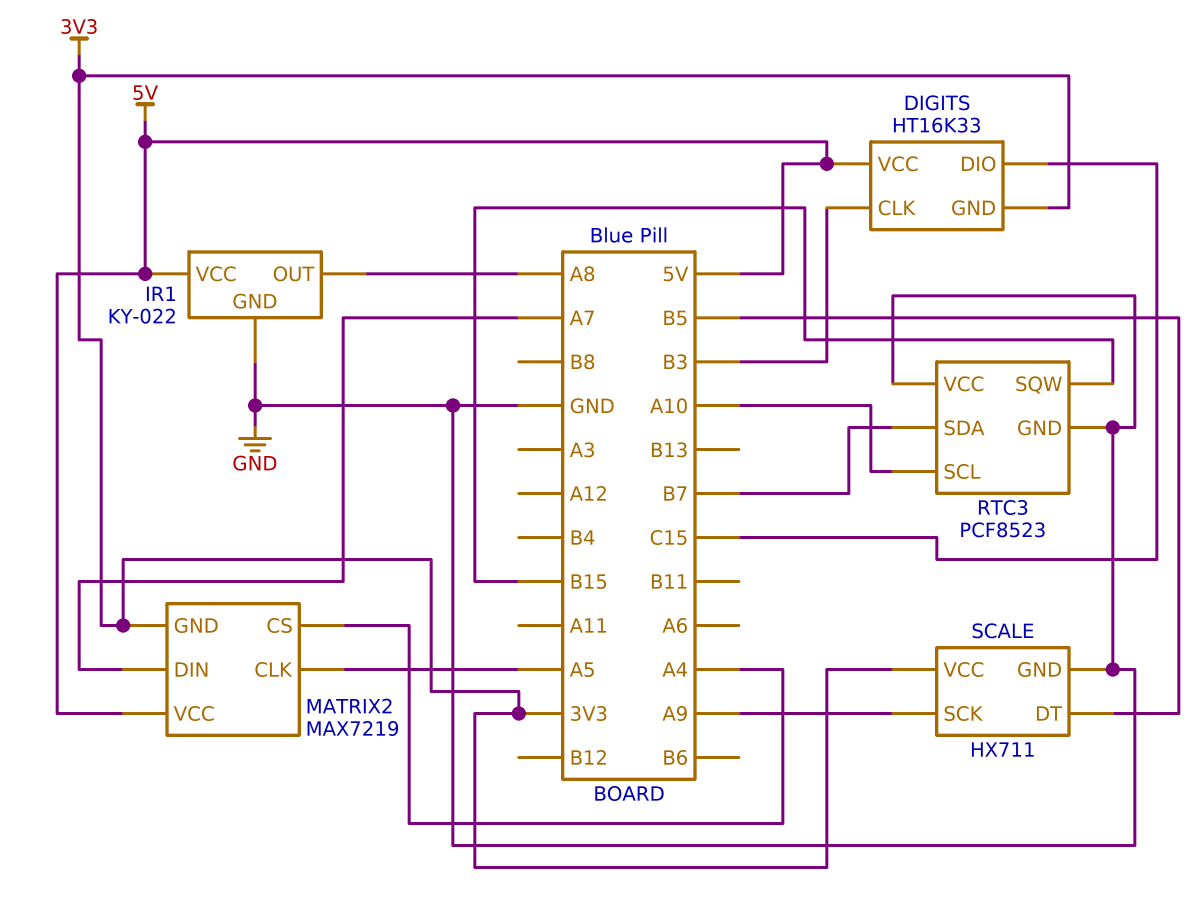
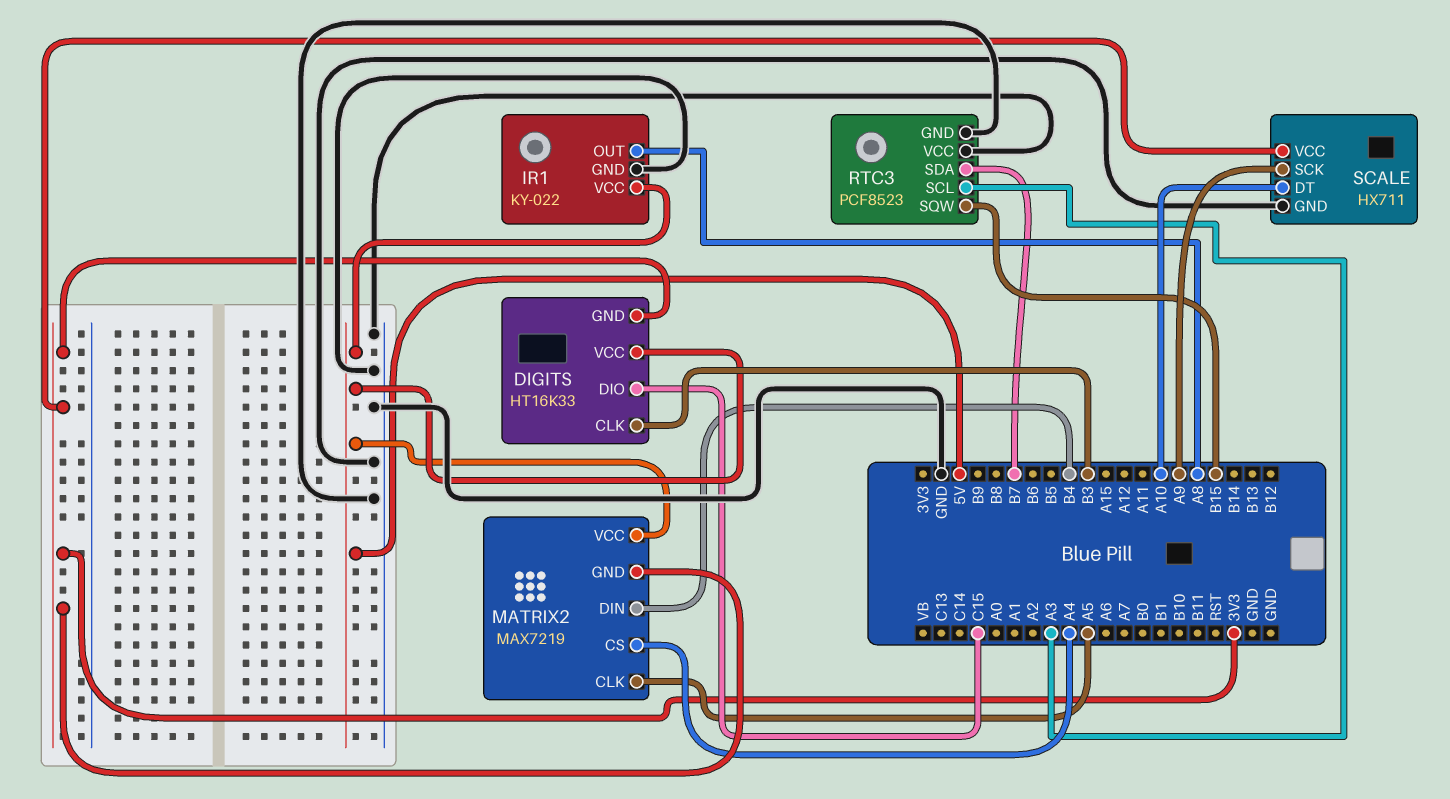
MATRIX2 pin DIN: A7 -> B4
RTC3 pin SCL: A10 -> A3
SCALE pin DT: B5 -> A10

